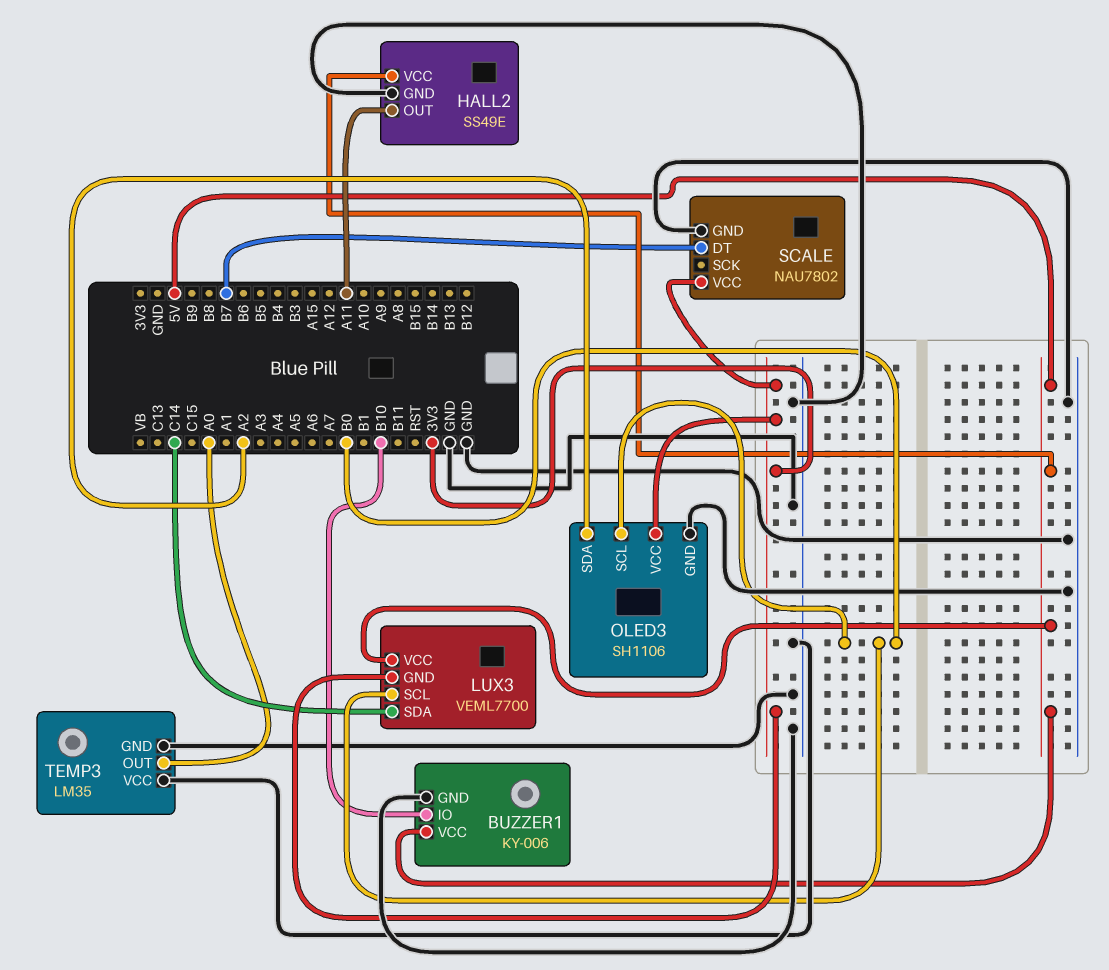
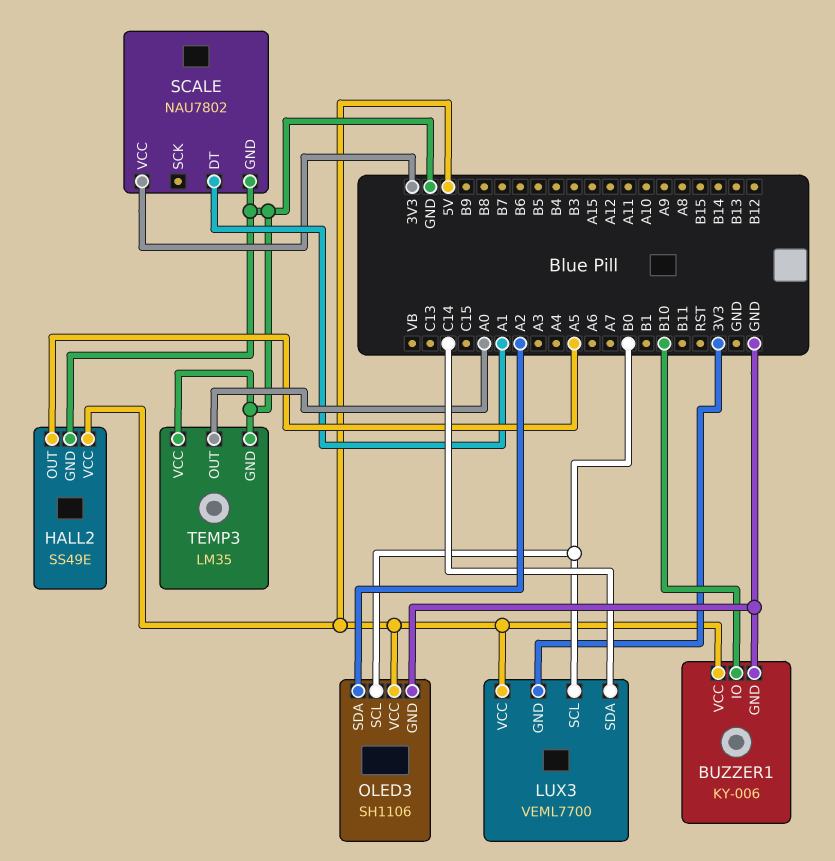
HALL2 pin OUT: A11 -> A5
OLED3 pin VCC: 3V3 -> 5V
SCALE pin DT: B7 -> A1

